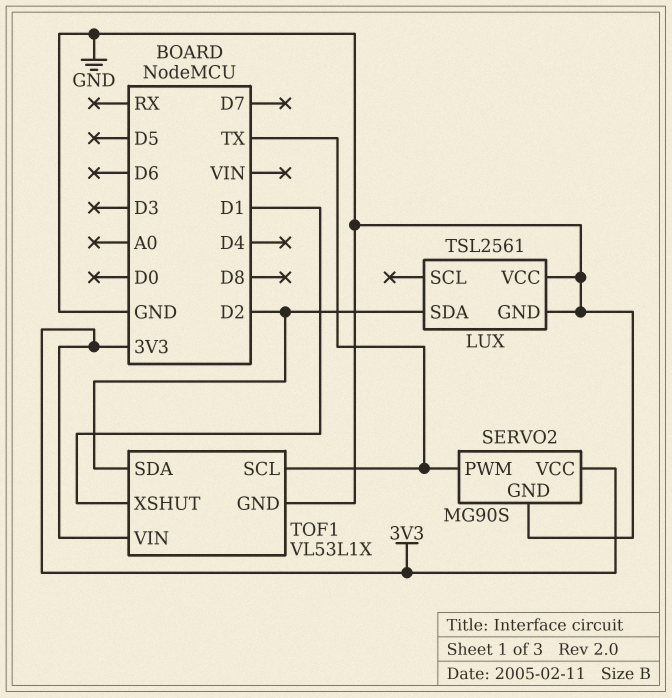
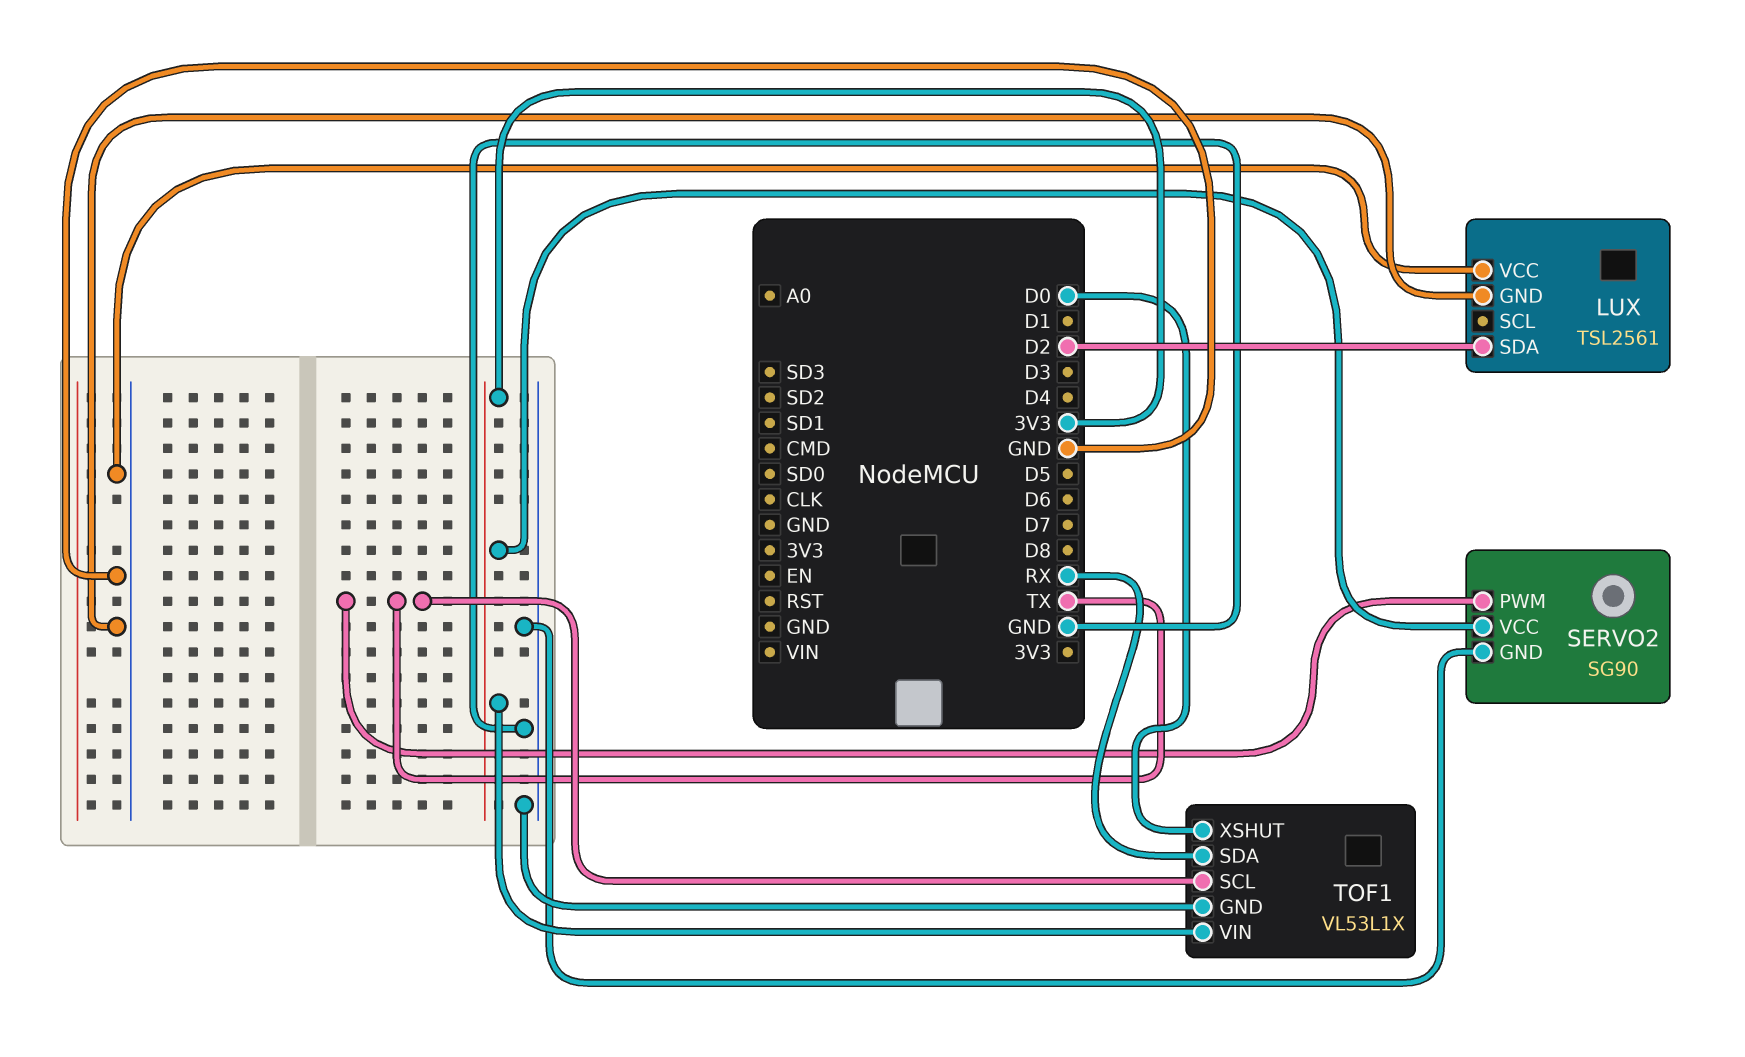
SERVO2: MG90S -> SG90
TOF1 pin SDA: D2 -> RX
TOF1 pin XSHUT: D1 -> D0

